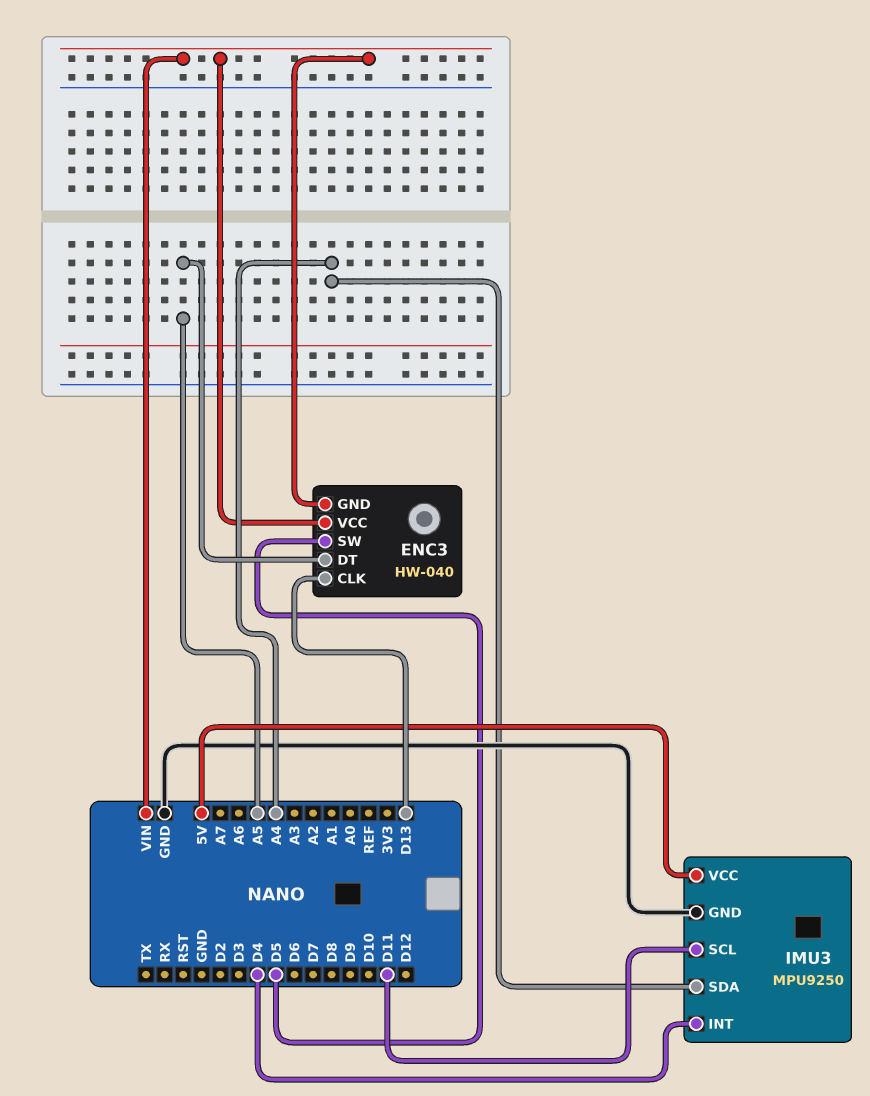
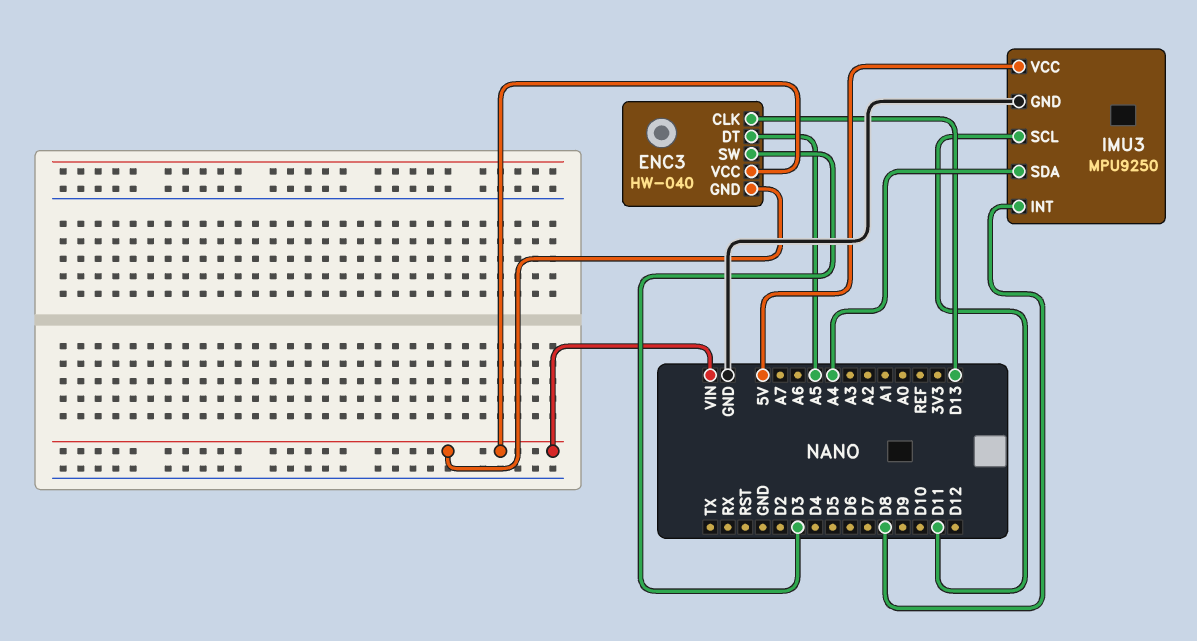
ENC3 pin SW: D5 -> D3
IMU3 pin INT: D4 -> D8

